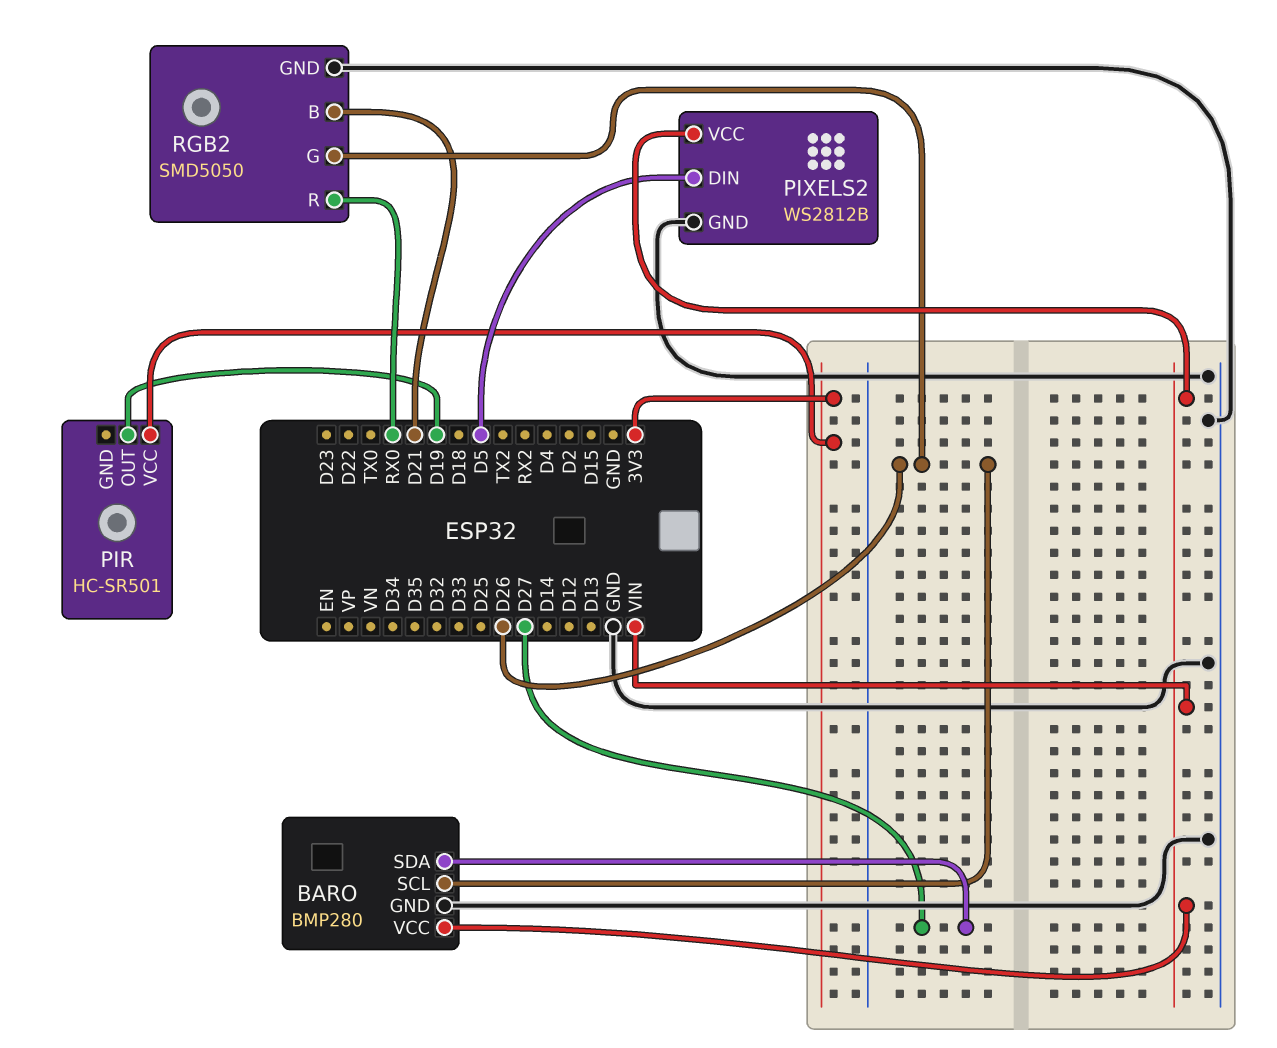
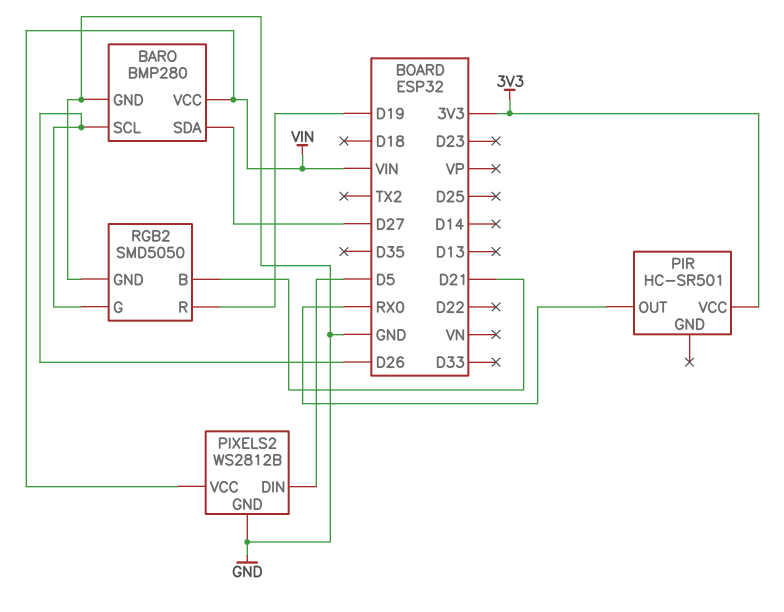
PIR pin OUT: D19 -> RX0
RGB2 pin R: RX0 -> D19

